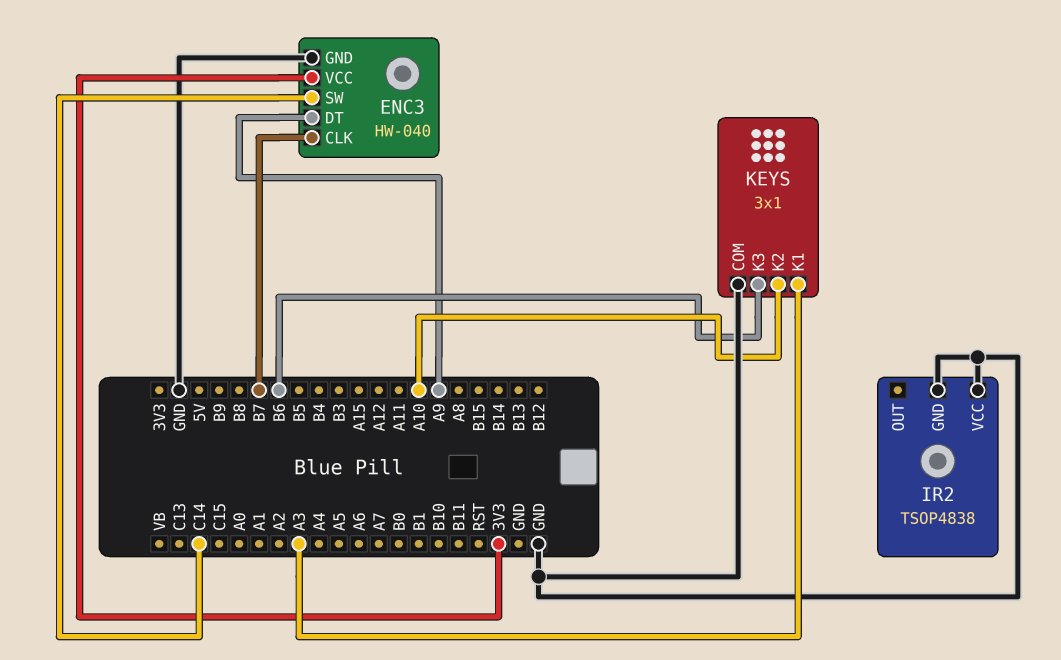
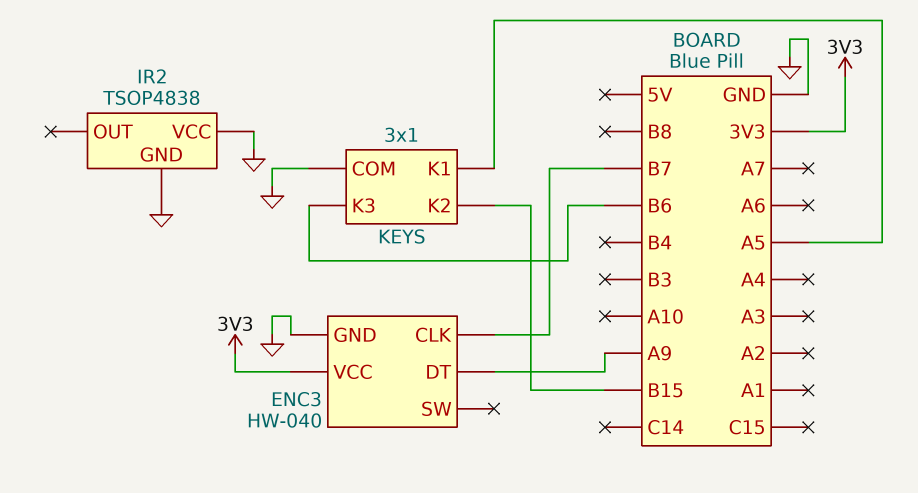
ENC3 pin SW: C14 -> none
KEYS pin K1: A3 -> A5
KEYS pin K2: A10 -> B15

